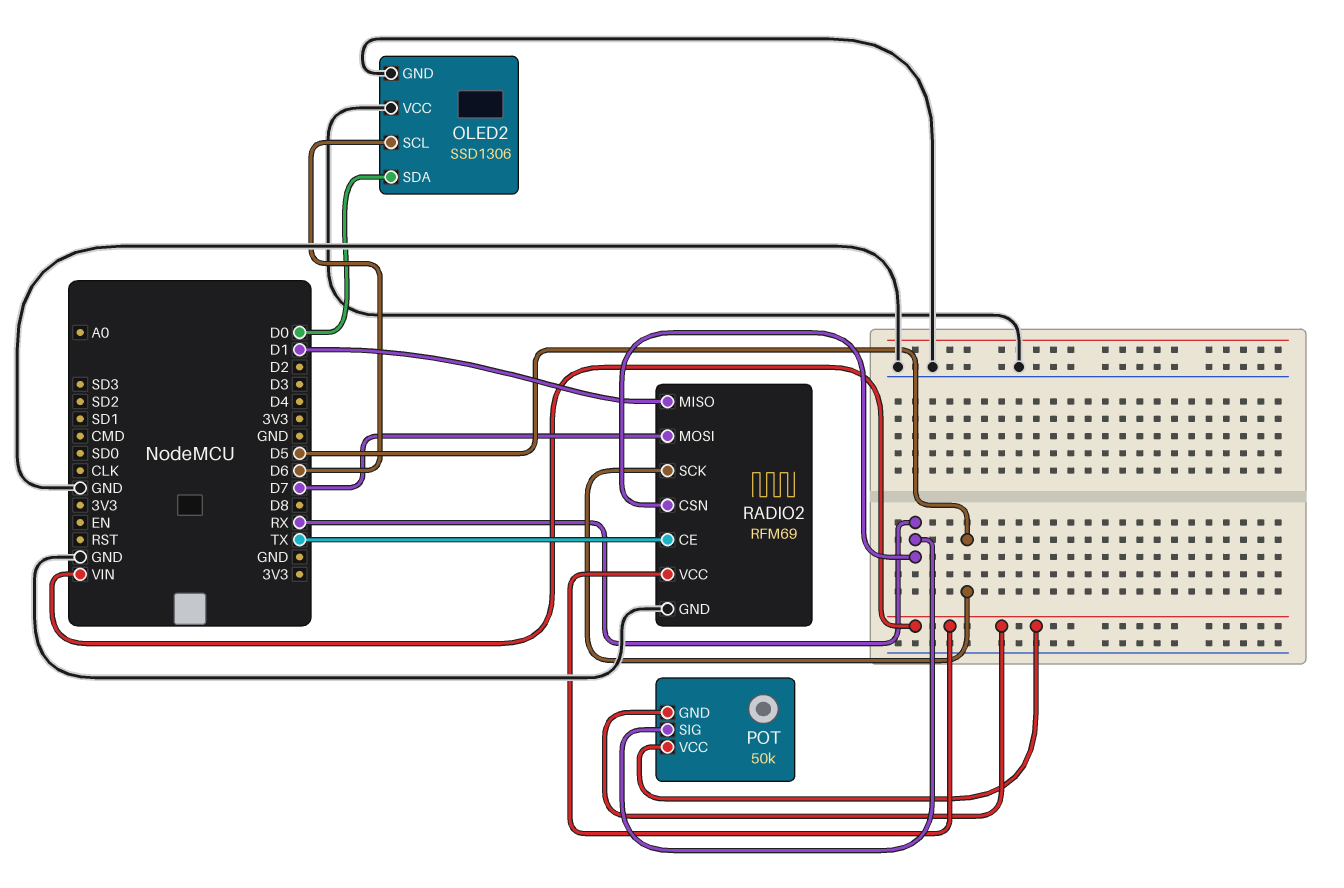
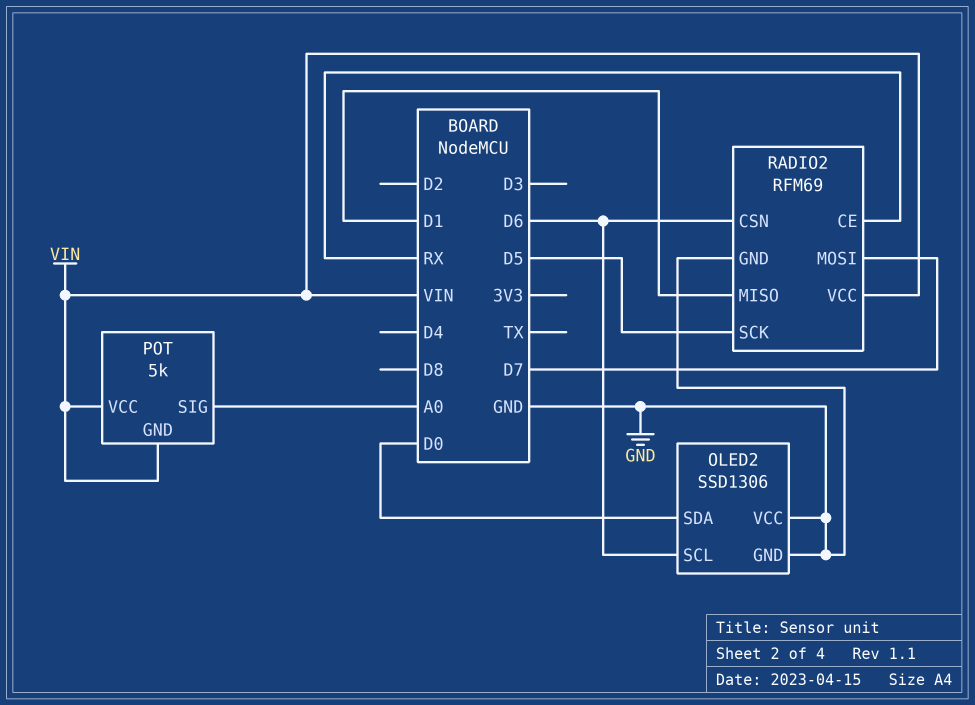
POT: 50k -> 5k
POT pin SIG: RX -> A0
RADIO2 pin CE: TX -> RX
RADIO2 pin CSN: RX -> D6

